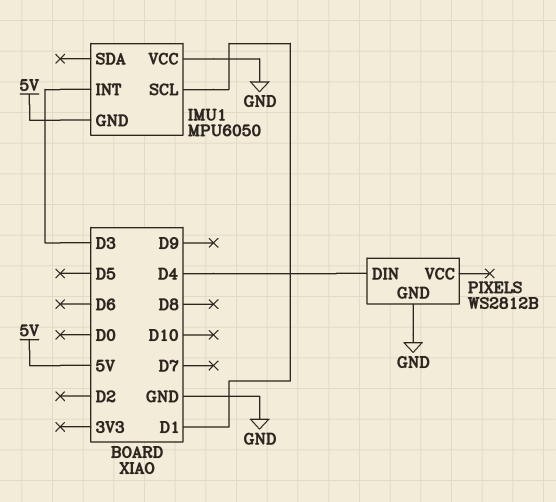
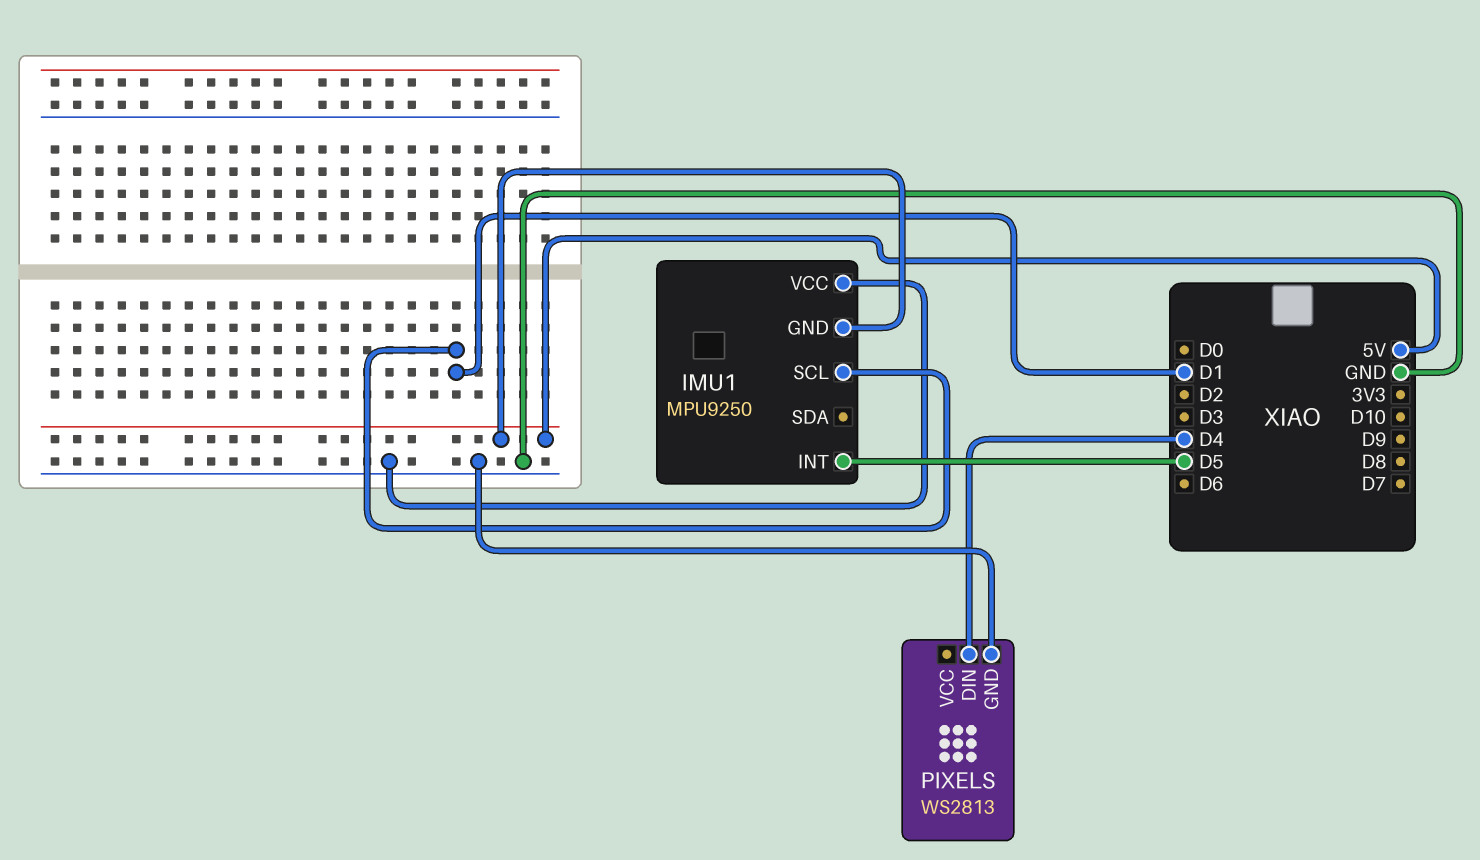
IMU1: MPU6050 -> MPU9250
IMU1 pin INT: D3 -> D5
PIXELS: WS2812B -> WS2813

